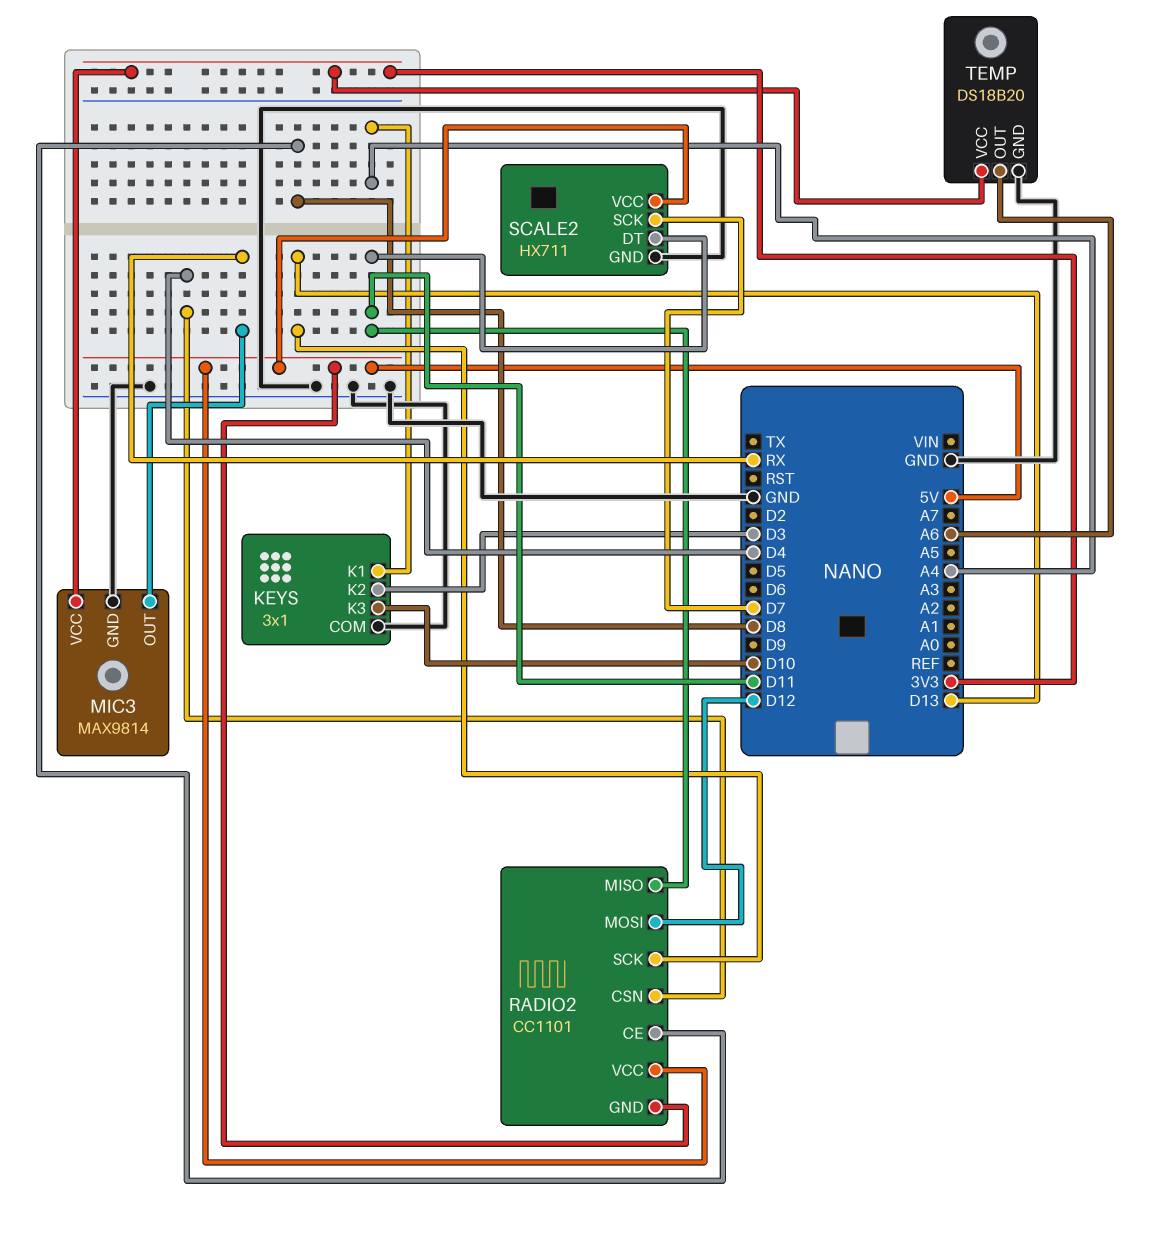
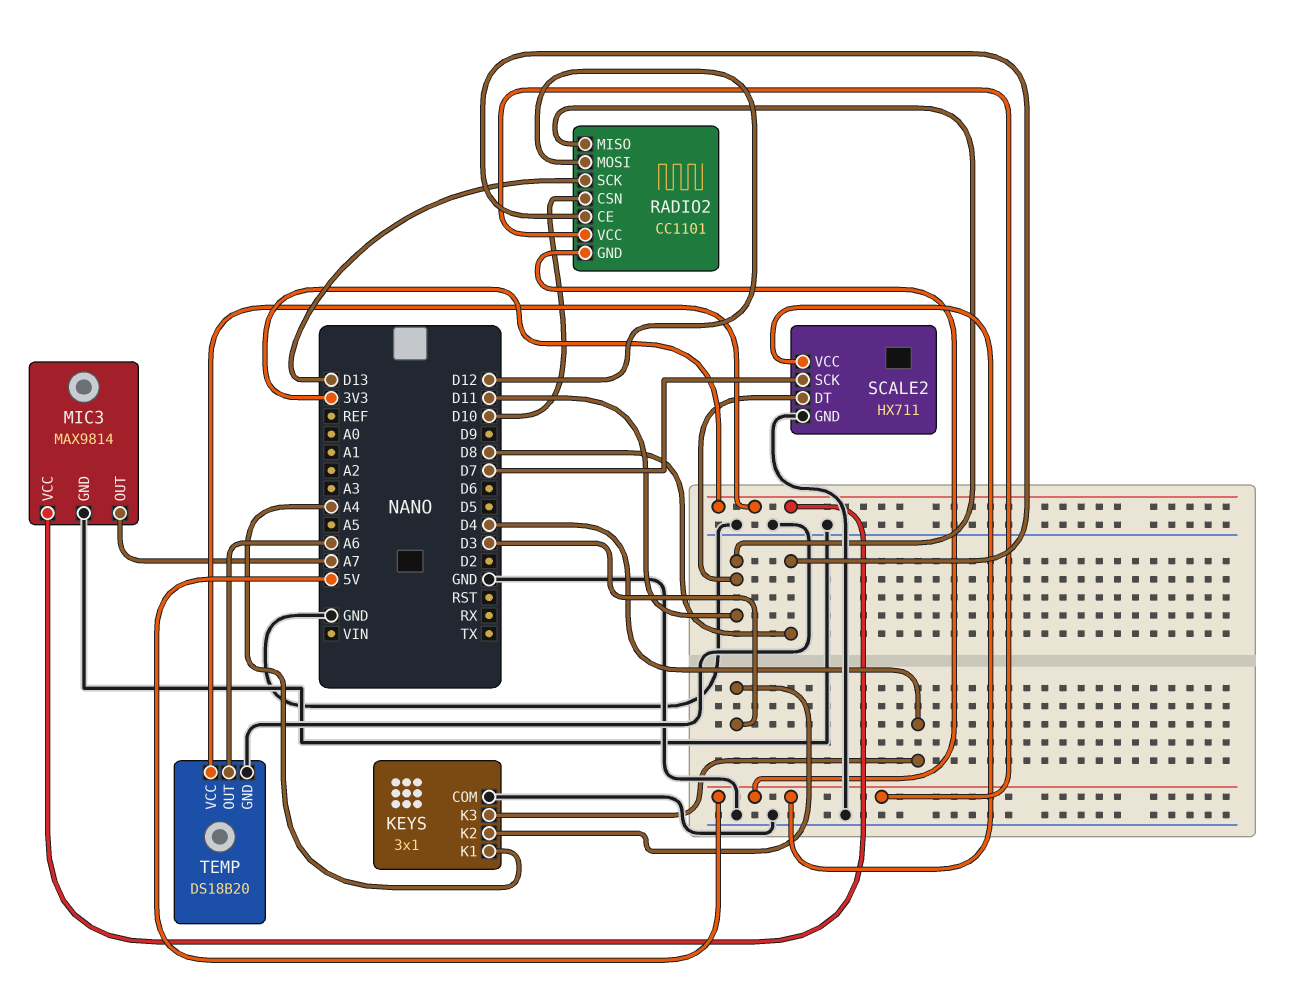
KEYS pin K3: D10 -> D4
MIC3 pin OUT: RX -> A7
RADIO2 pin CSN: D4 -> D10

